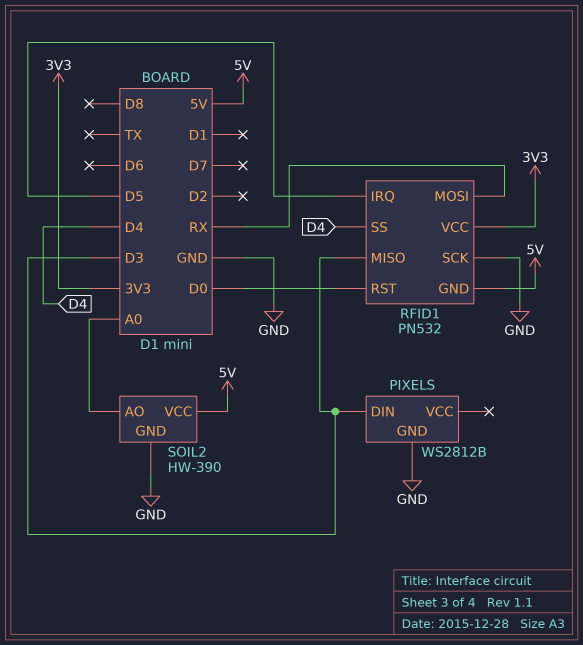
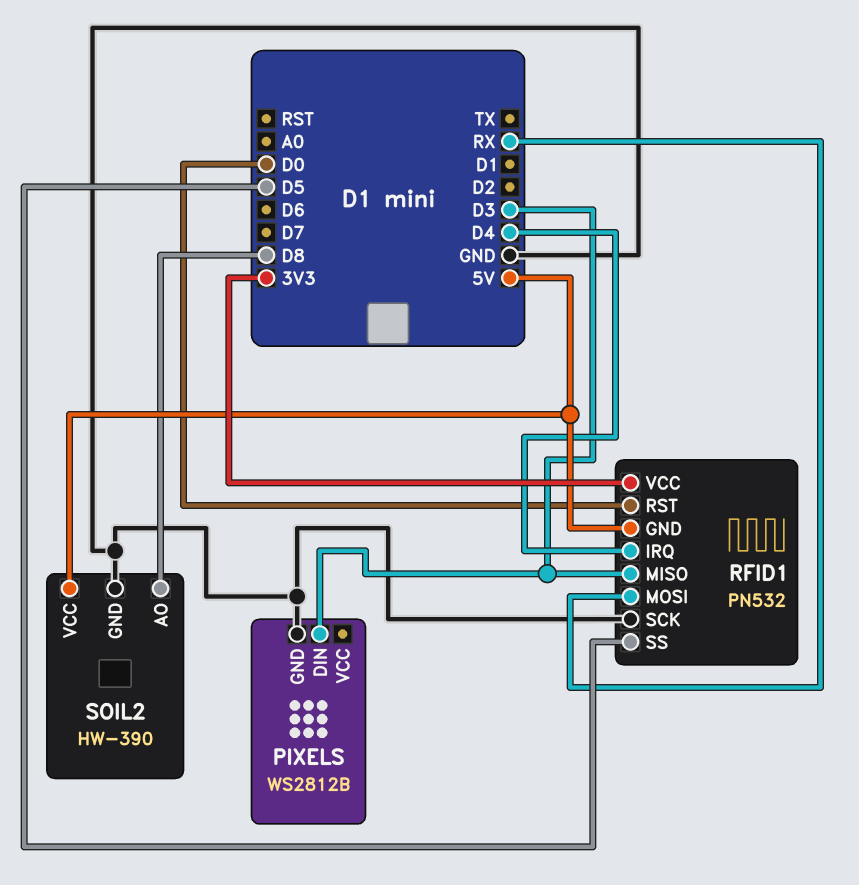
RFID1 pin IRQ: D5 -> D4
RFID1 pin SS: D4 -> D5
SOIL2 pin AO: A0 -> D8

